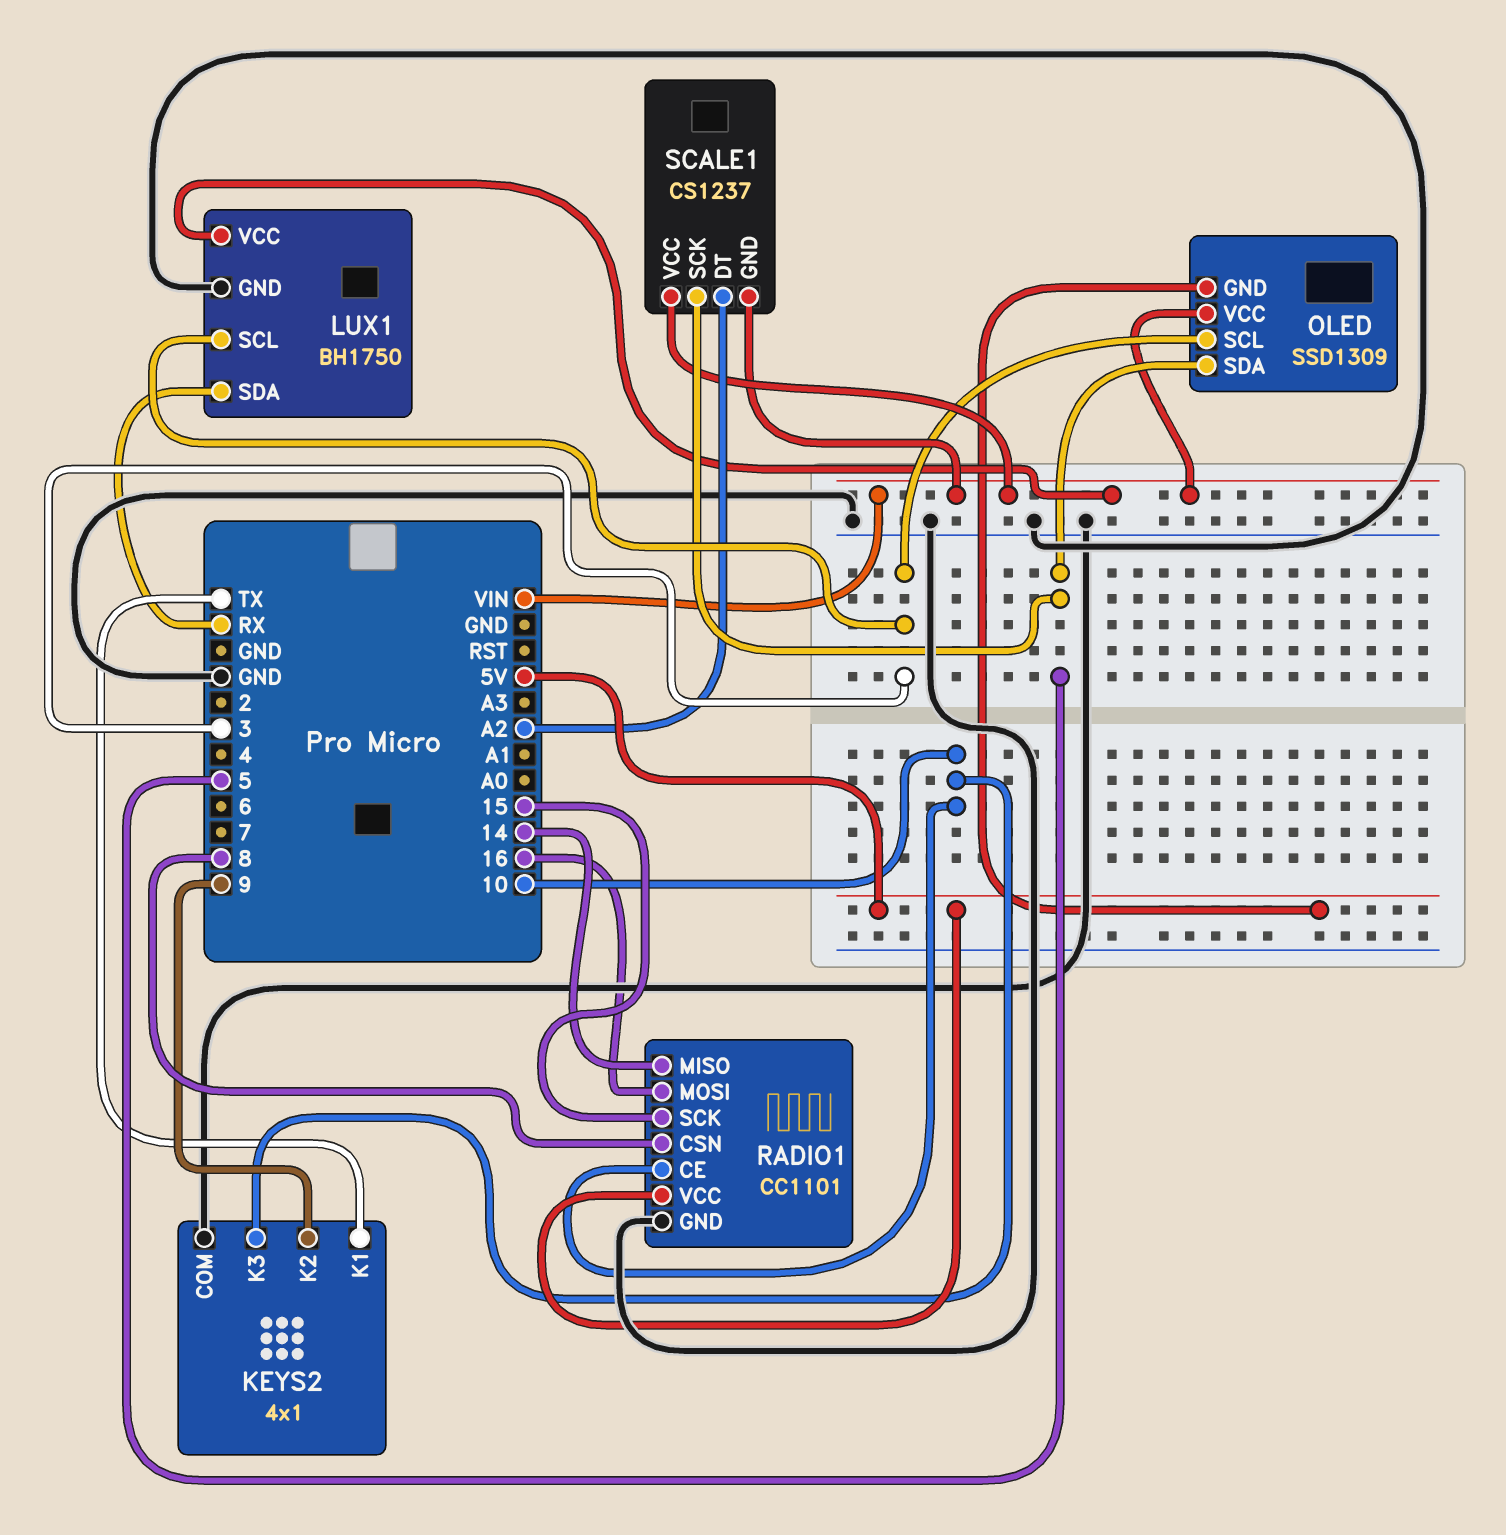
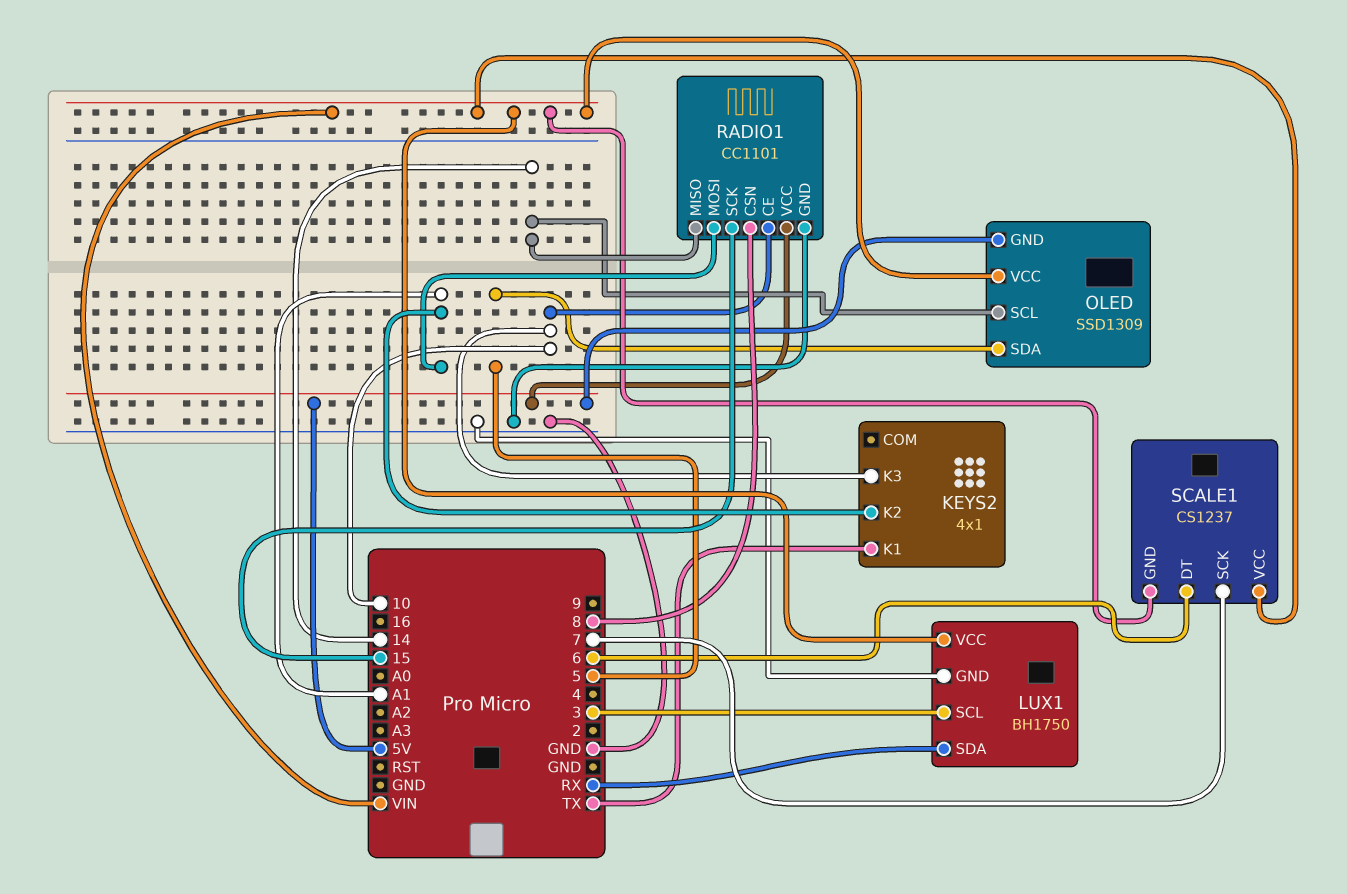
KEYS2 pin COM: GND -> none
KEYS2 pin K2: 9 -> A1
OLED pin SCL: 3 -> 14
RADIO1 pin MOSI: 16 -> A1
SCALE1 pin DT: A2 -> 6
SCALE1 pin SCK: 5 -> 7

